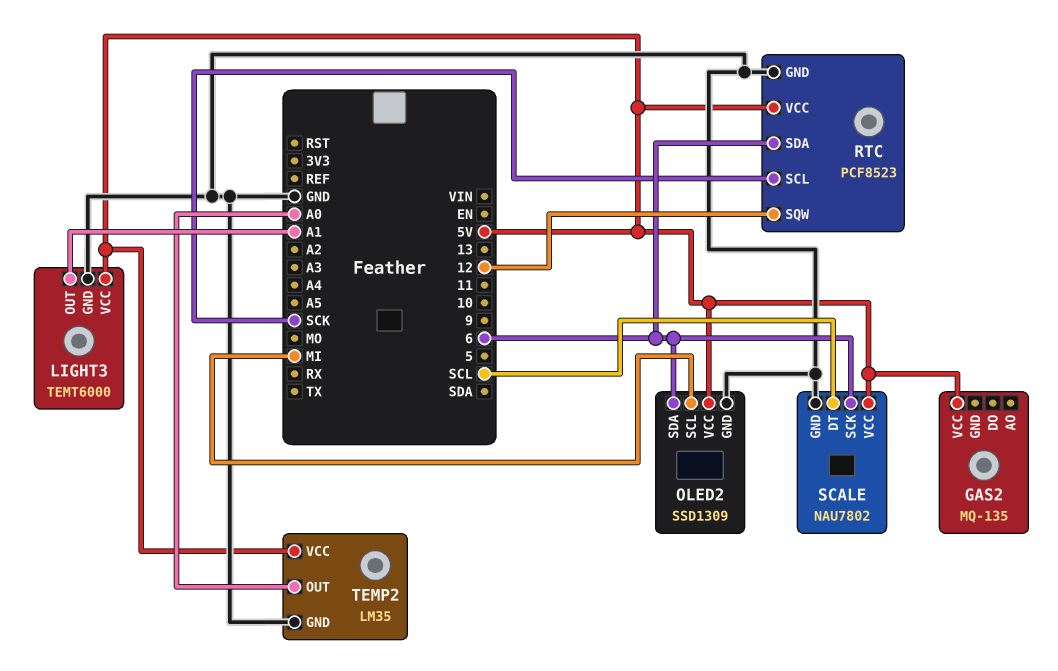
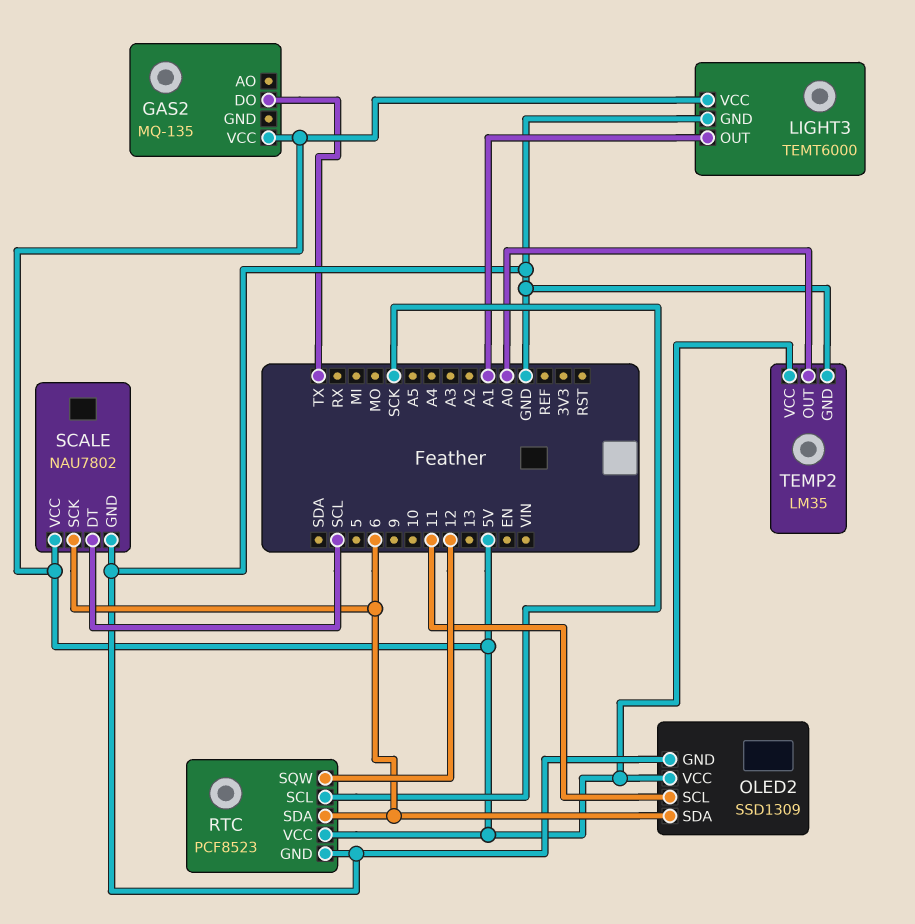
GAS2 pin DO: none -> TX
OLED2 pin SCL: MI -> 11

